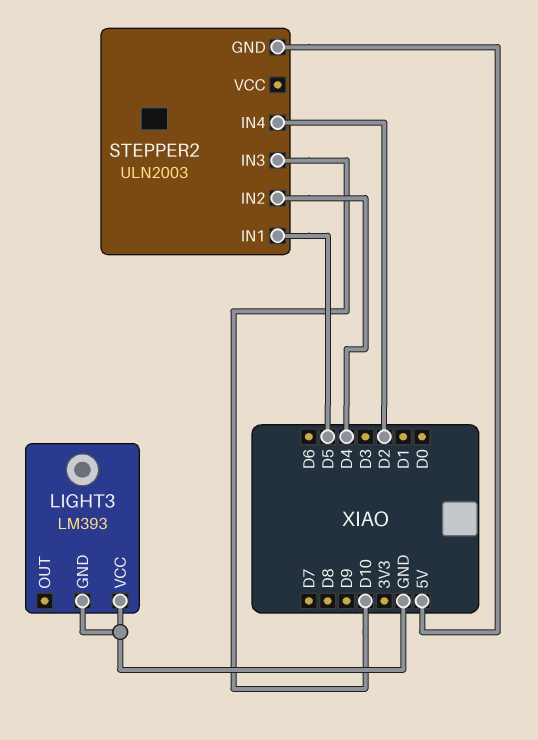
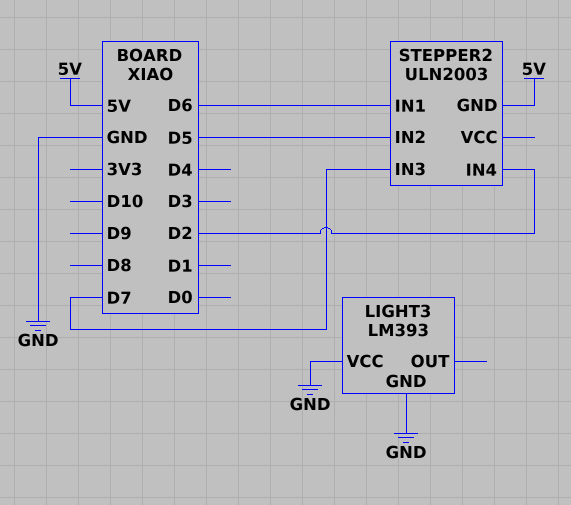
STEPPER2 pin IN1: D5 -> D6
STEPPER2 pin IN2: D4 -> D5
STEPPER2 pin IN3: D10 -> D7

